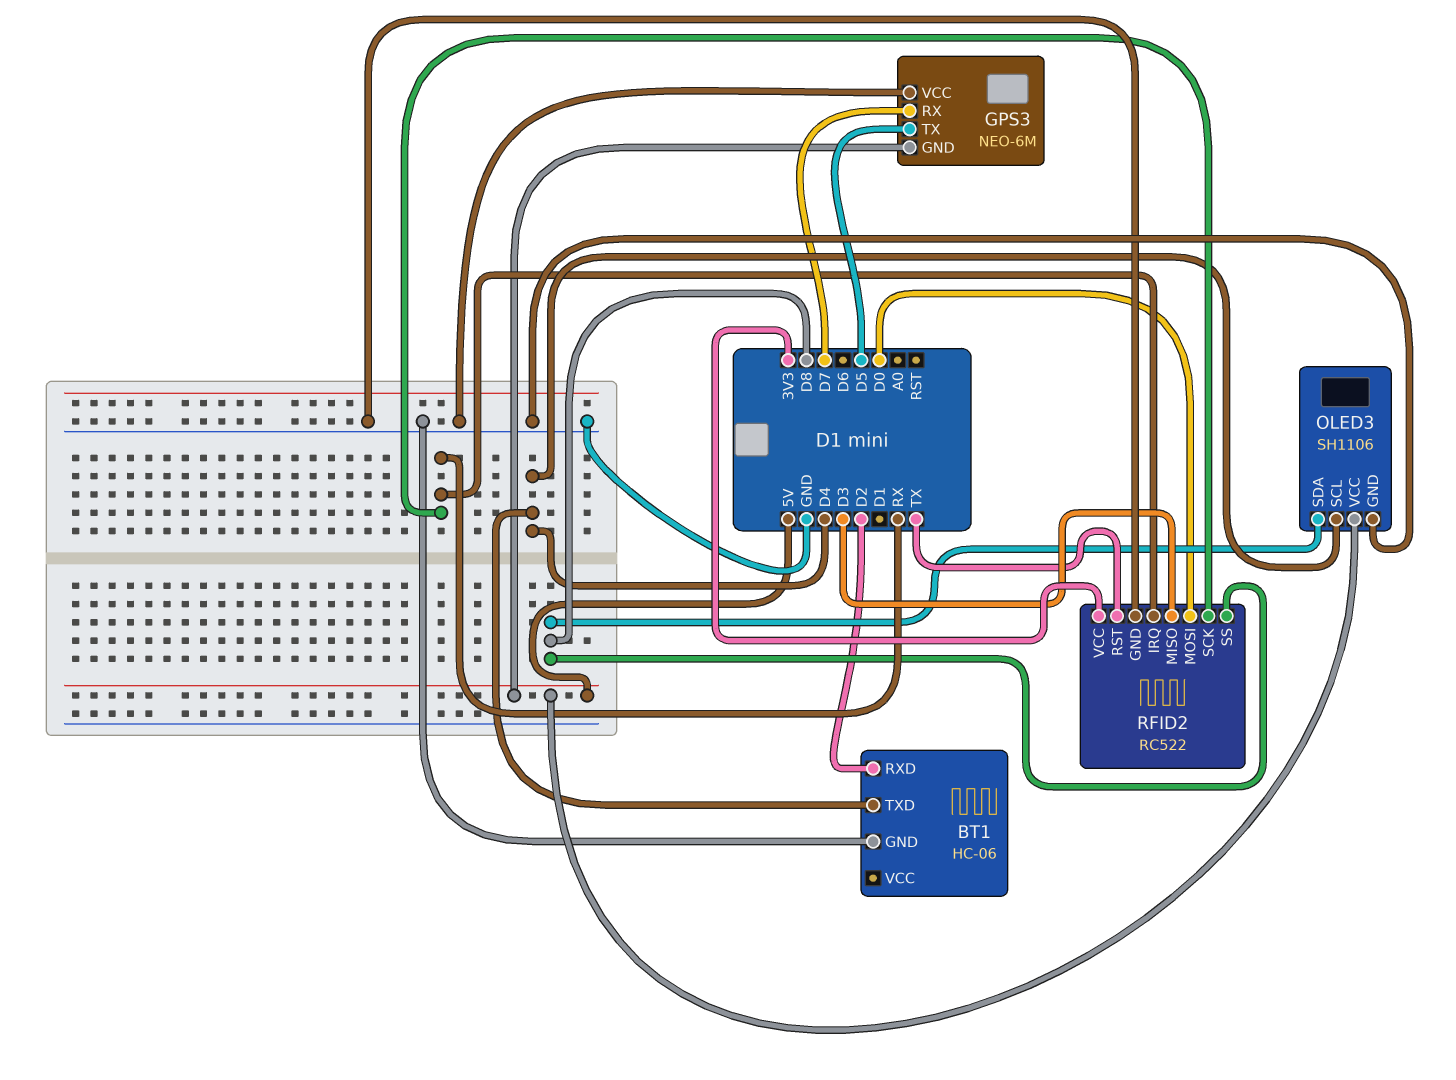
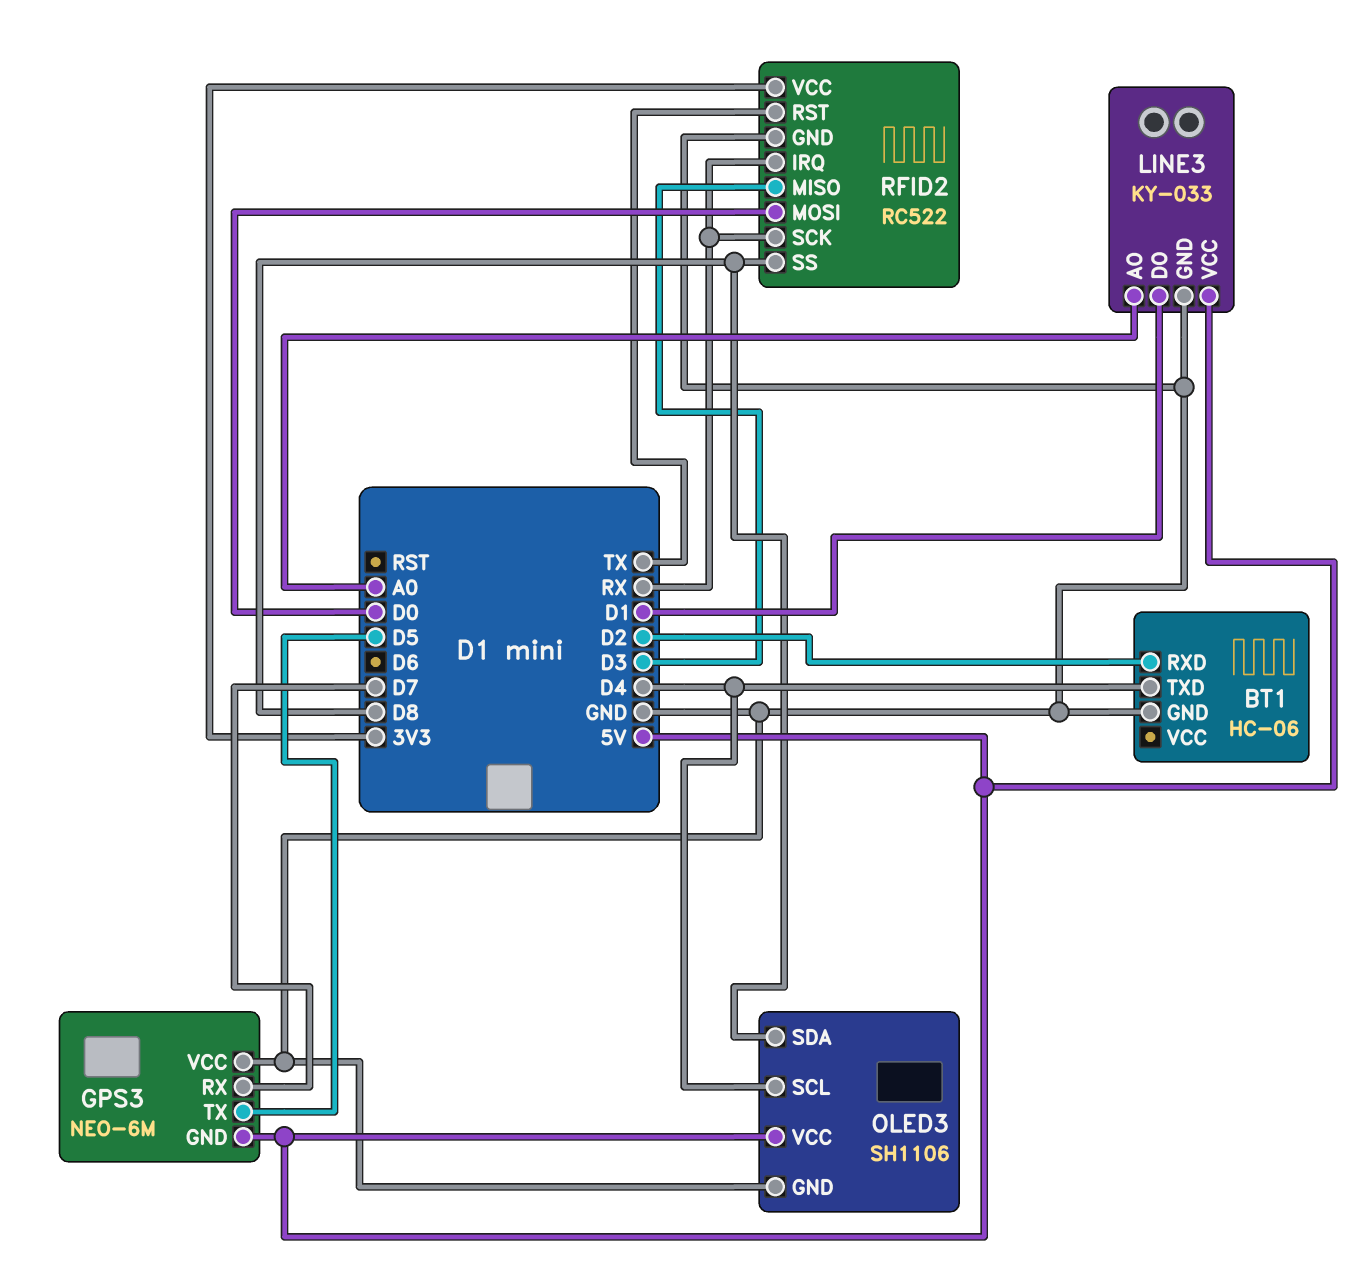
LINE3: none -> KY-033
LINE3 pin AO: none -> A0
LINE3 pin DO: none -> D1
LINE3 pin GND: none -> GND
LINE3 pin VCC: none -> 5V

